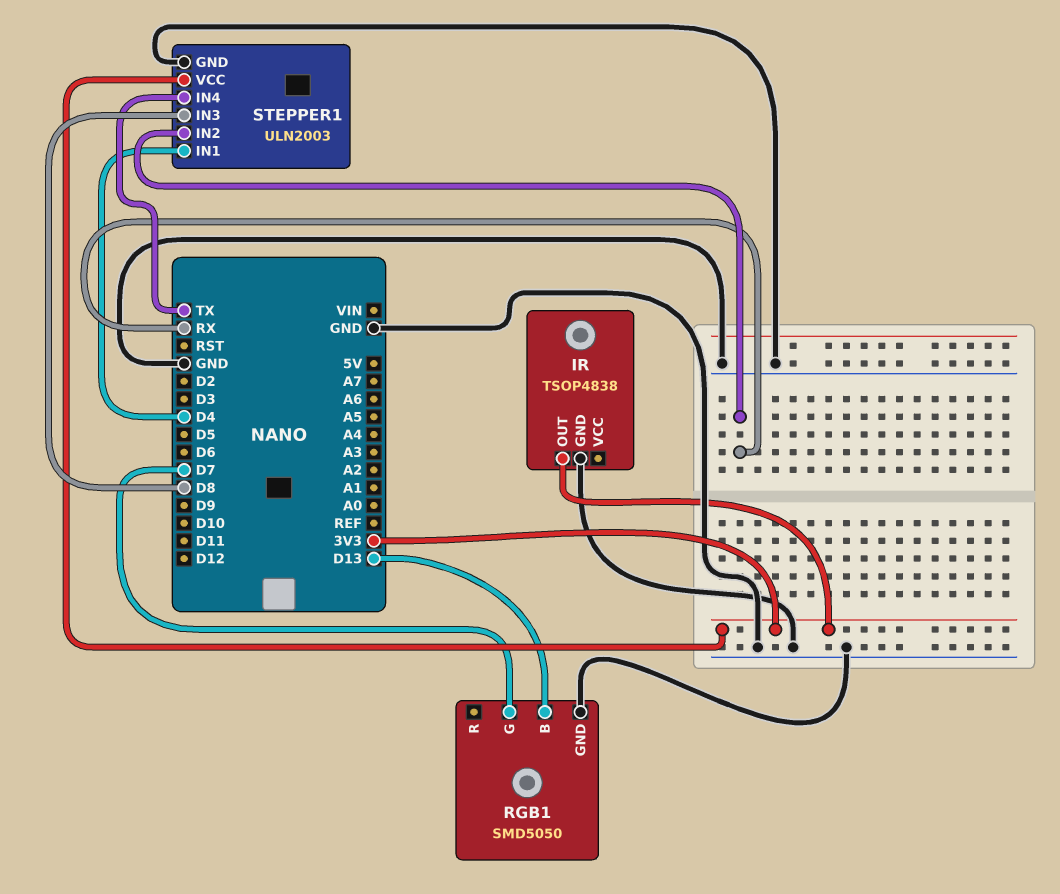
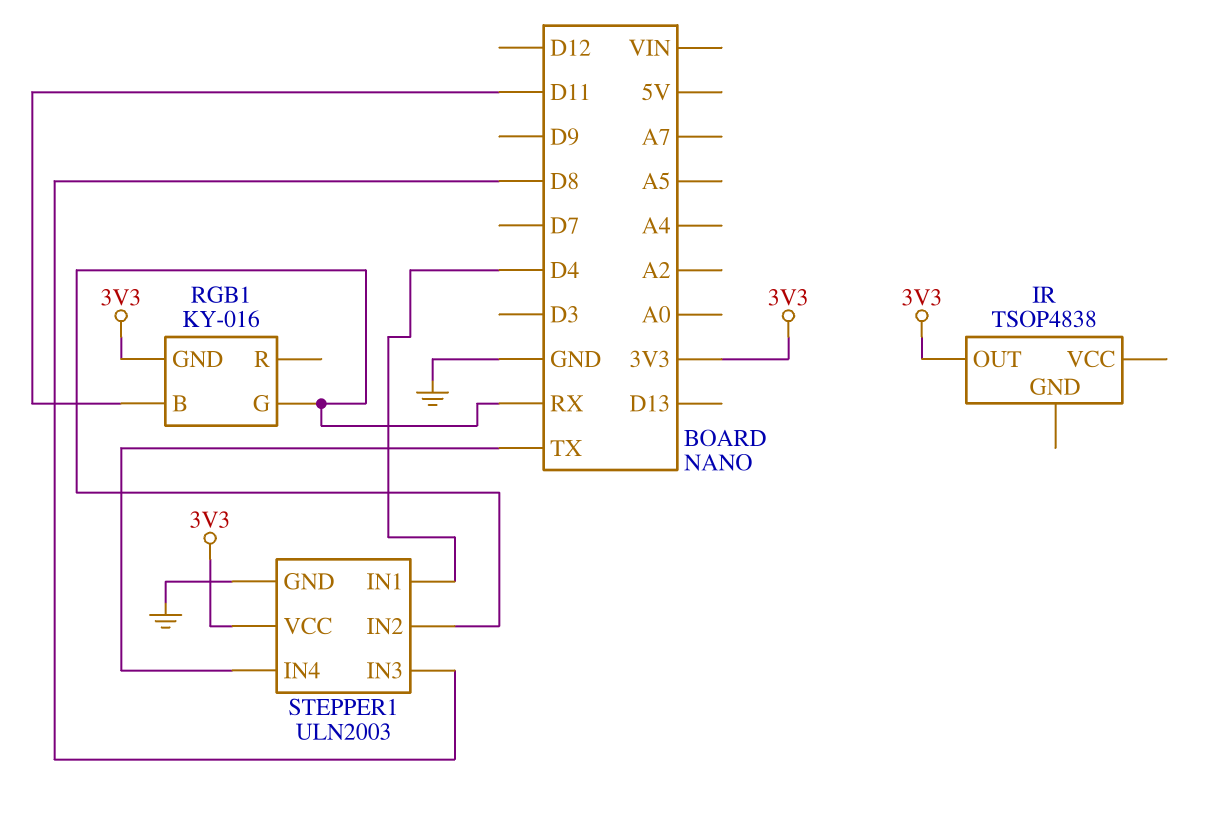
IR pin GND: GND -> none
RGB1: SMD5050 -> KY-016
RGB1 pin B: D13 -> D11
RGB1 pin G: D7 -> RX
RGB1 pin GND: GND -> 3V3

